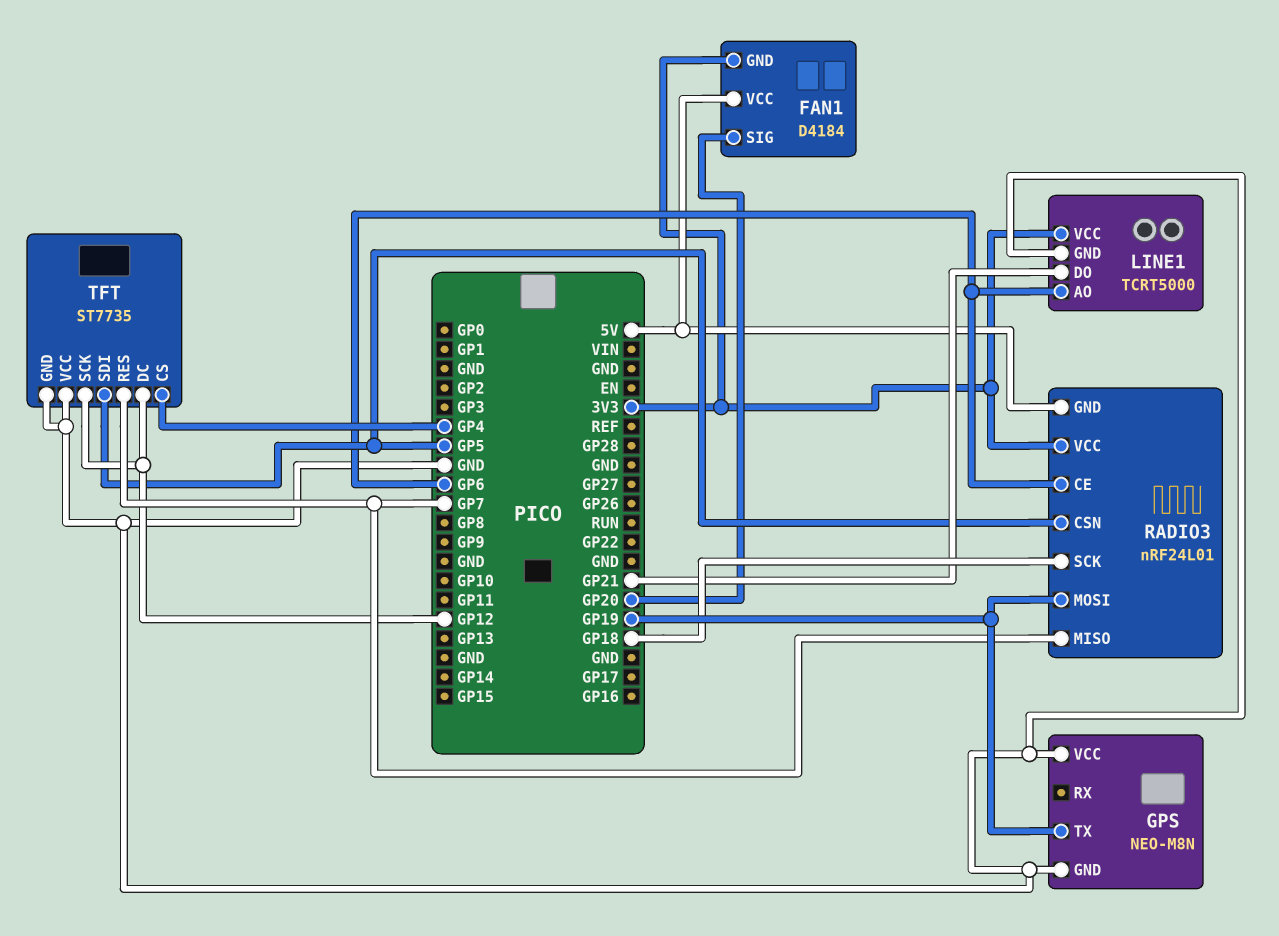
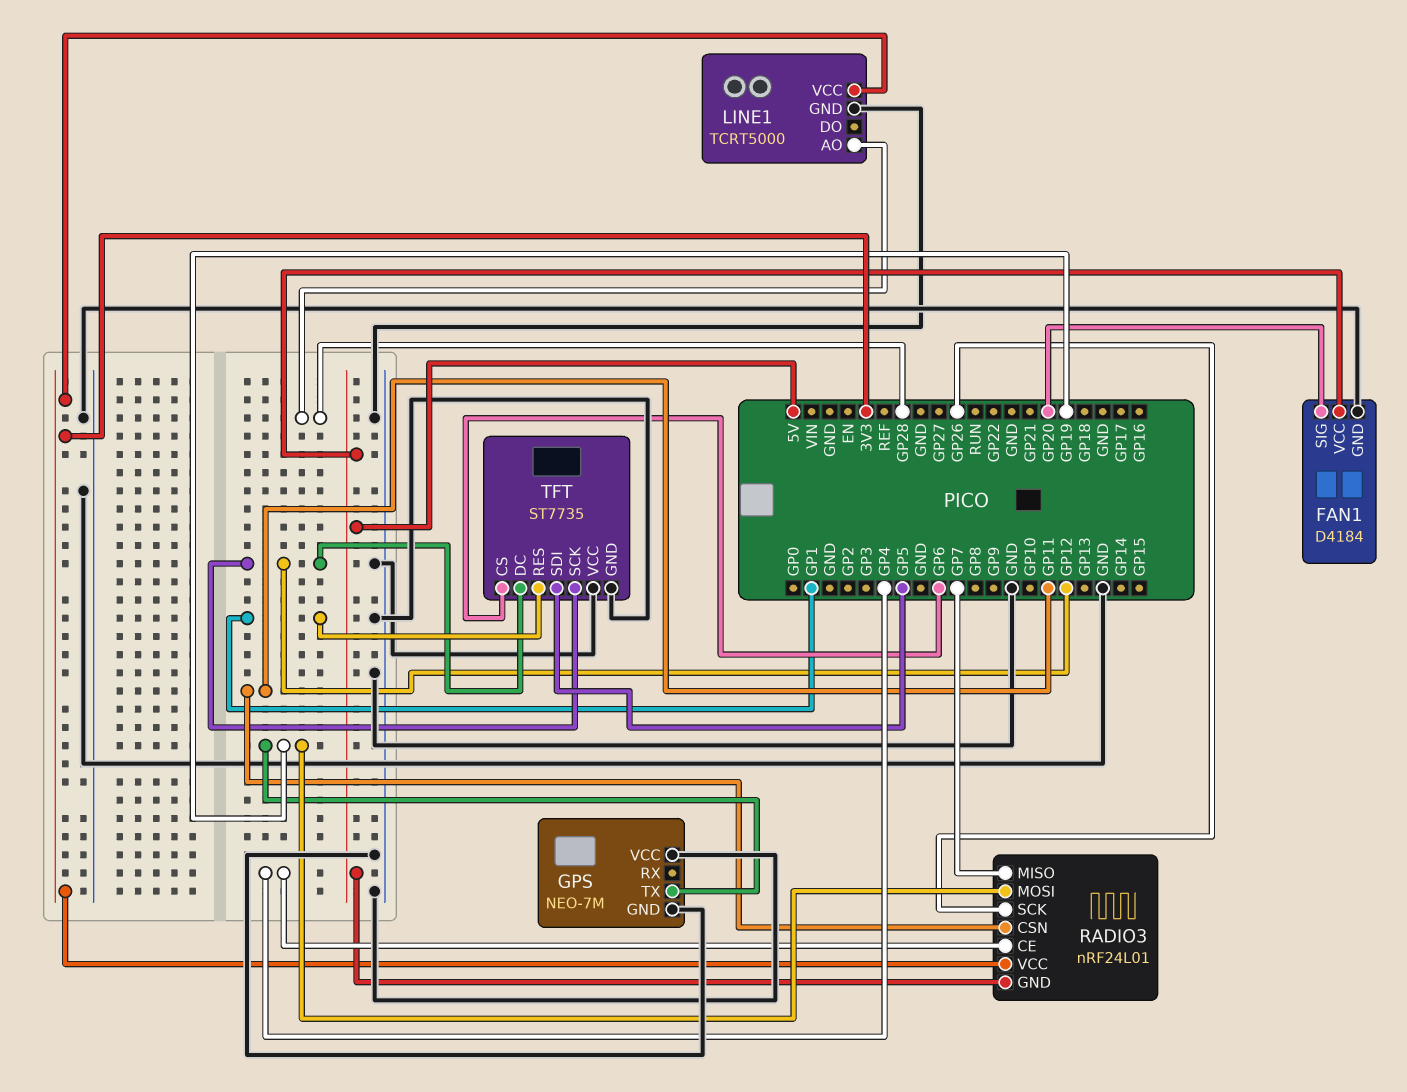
FAN1 pin GND: 3V3 -> GND
GPS: NEO-M8N -> NEO-7M
LINE1 pin AO: GP6 -> GP28
LINE1 pin DO: GP21 -> none
RADIO3 pin CE: GP6 -> GP4
RADIO3 pin CSN: GP5 -> GP11
RADIO3 pin SCK: GP18 -> GP26
TFT pin CS: GP4 -> GP6
TFT pin RES: GP7 -> GP1

